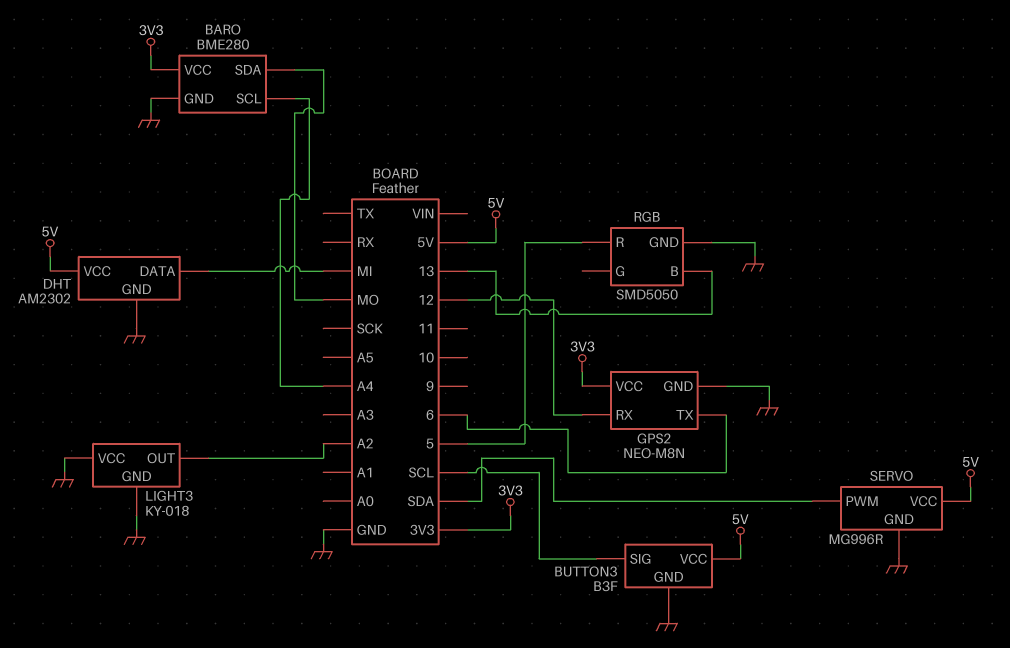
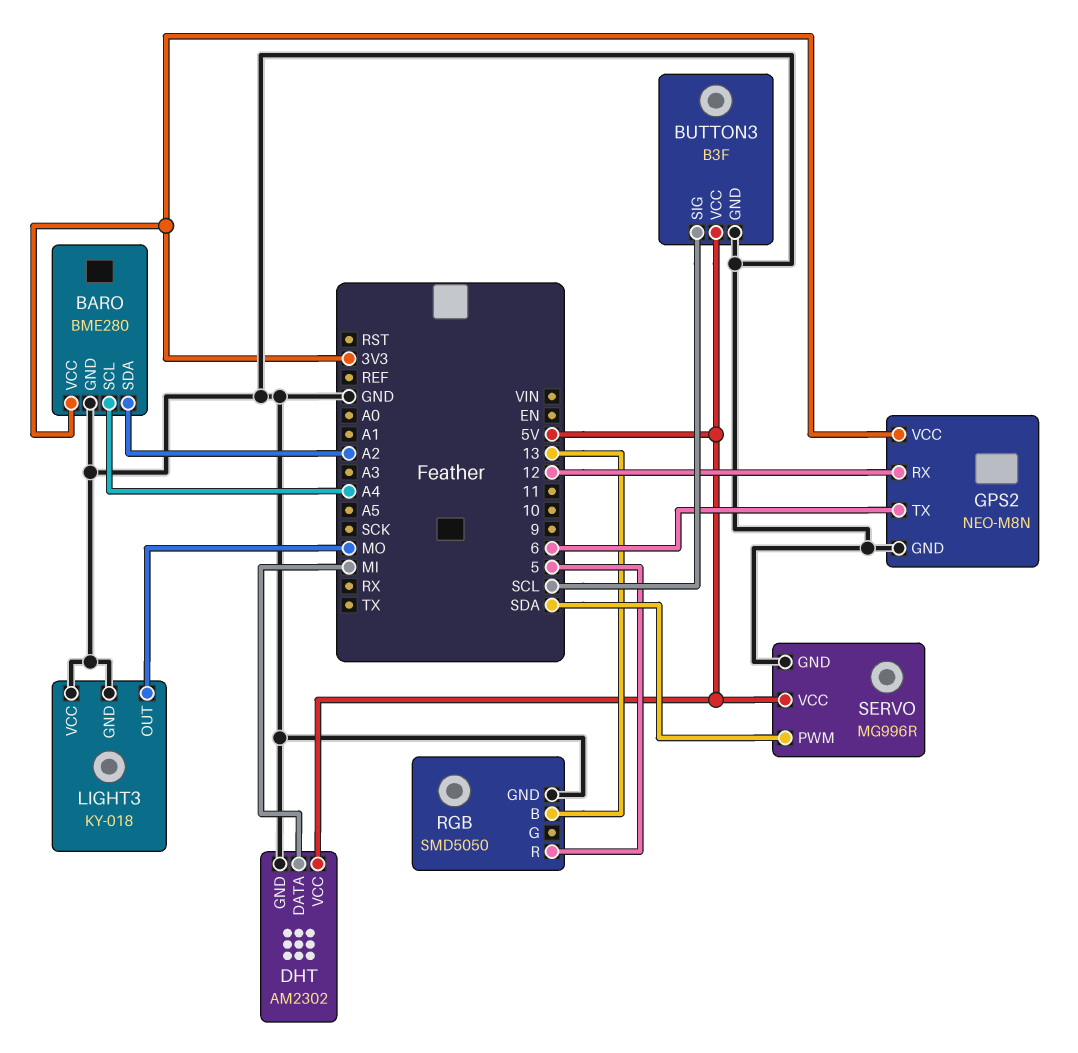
BARO pin SDA: MO -> A2
LIGHT3 pin OUT: A2 -> MO

